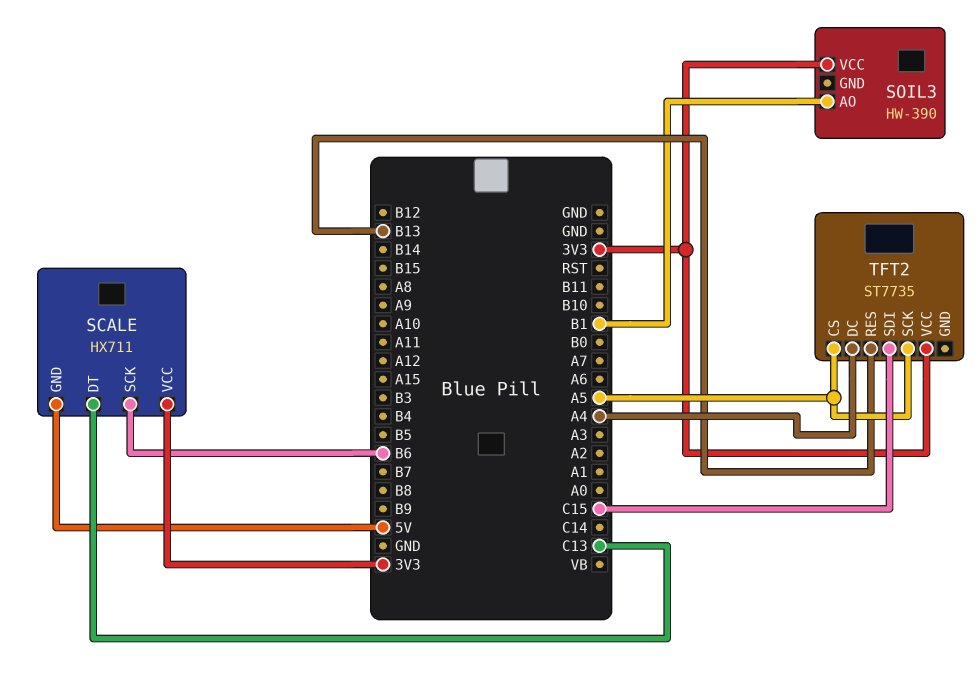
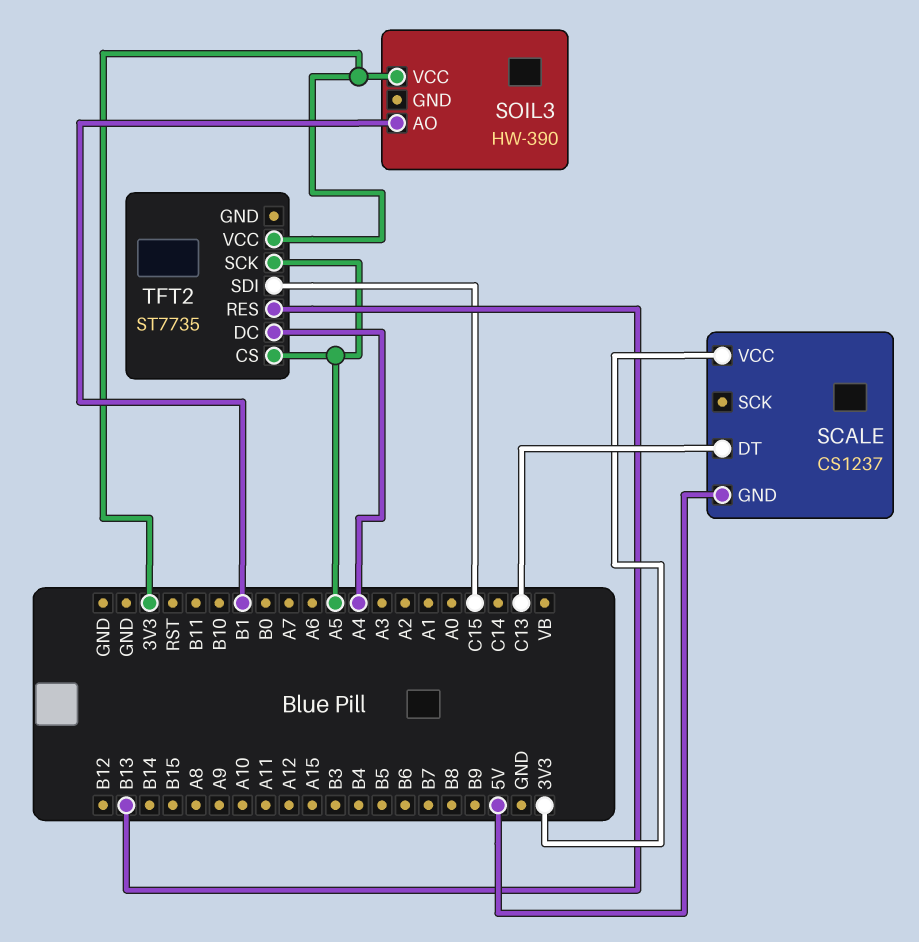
SCALE: HX711 -> CS1237
SCALE pin SCK: B6 -> none

